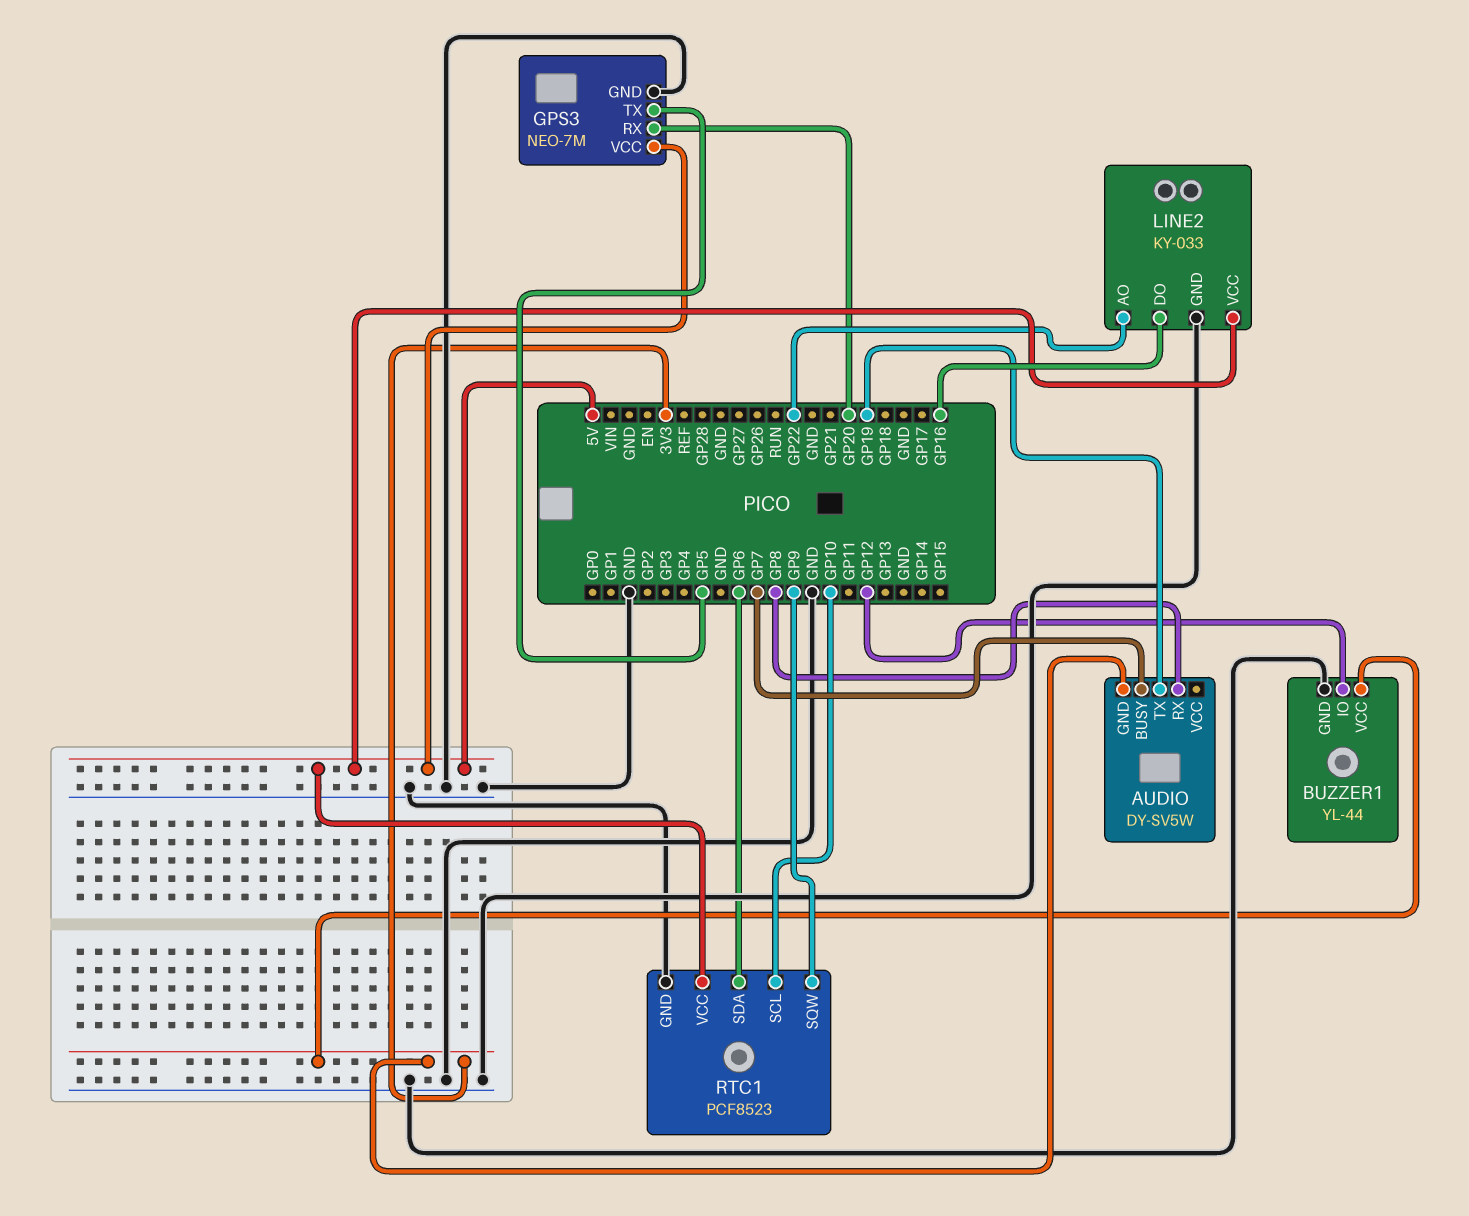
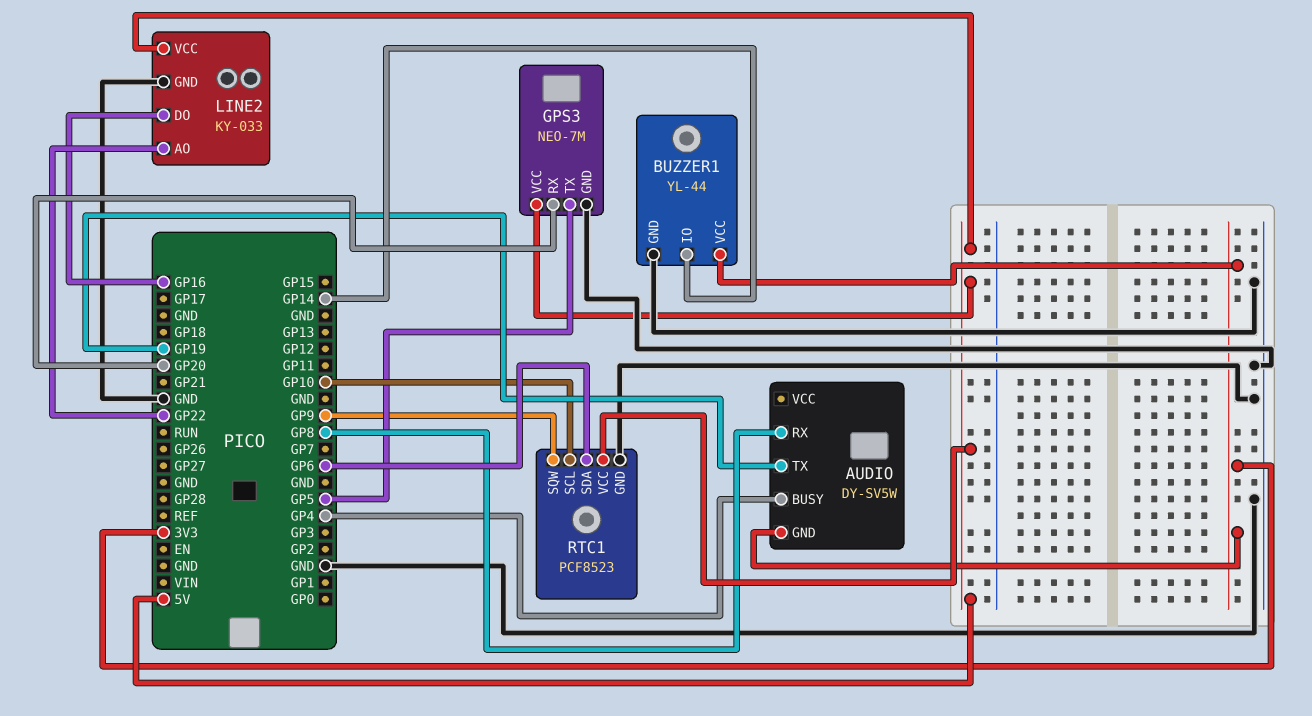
AUDIO pin BUSY: GP7 -> GP4
BUZZER1 pin IO: GP12 -> GP14

